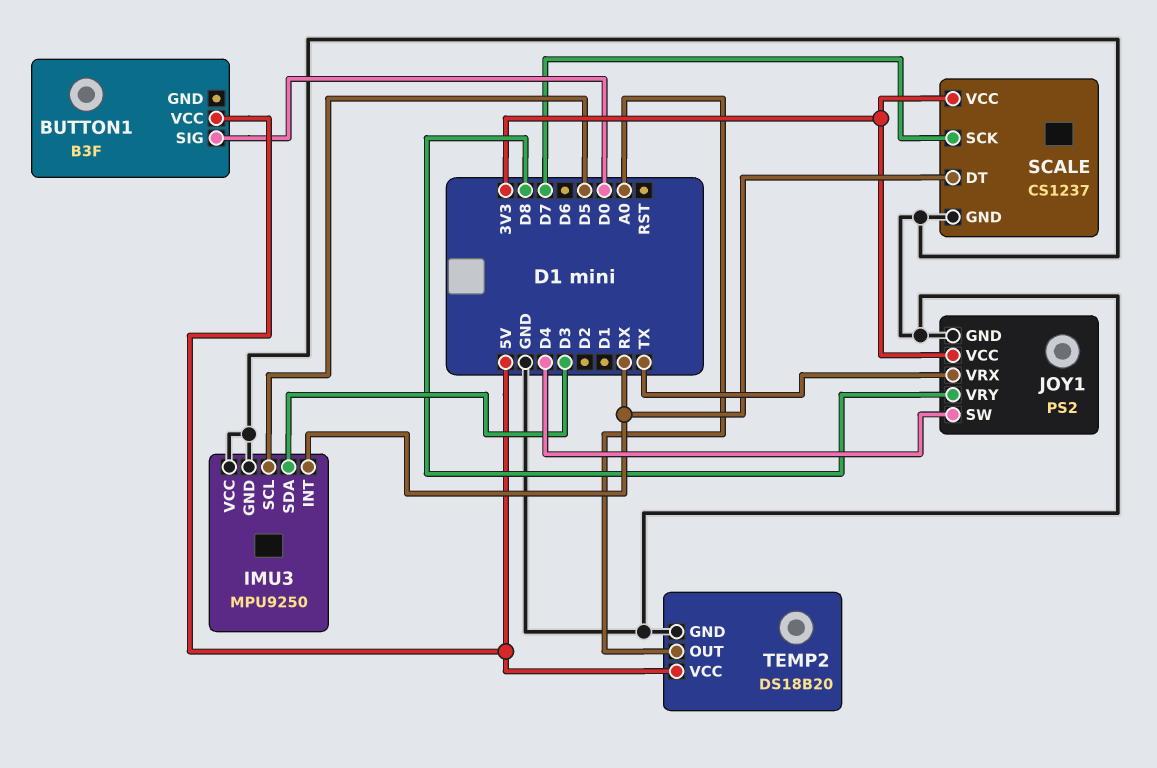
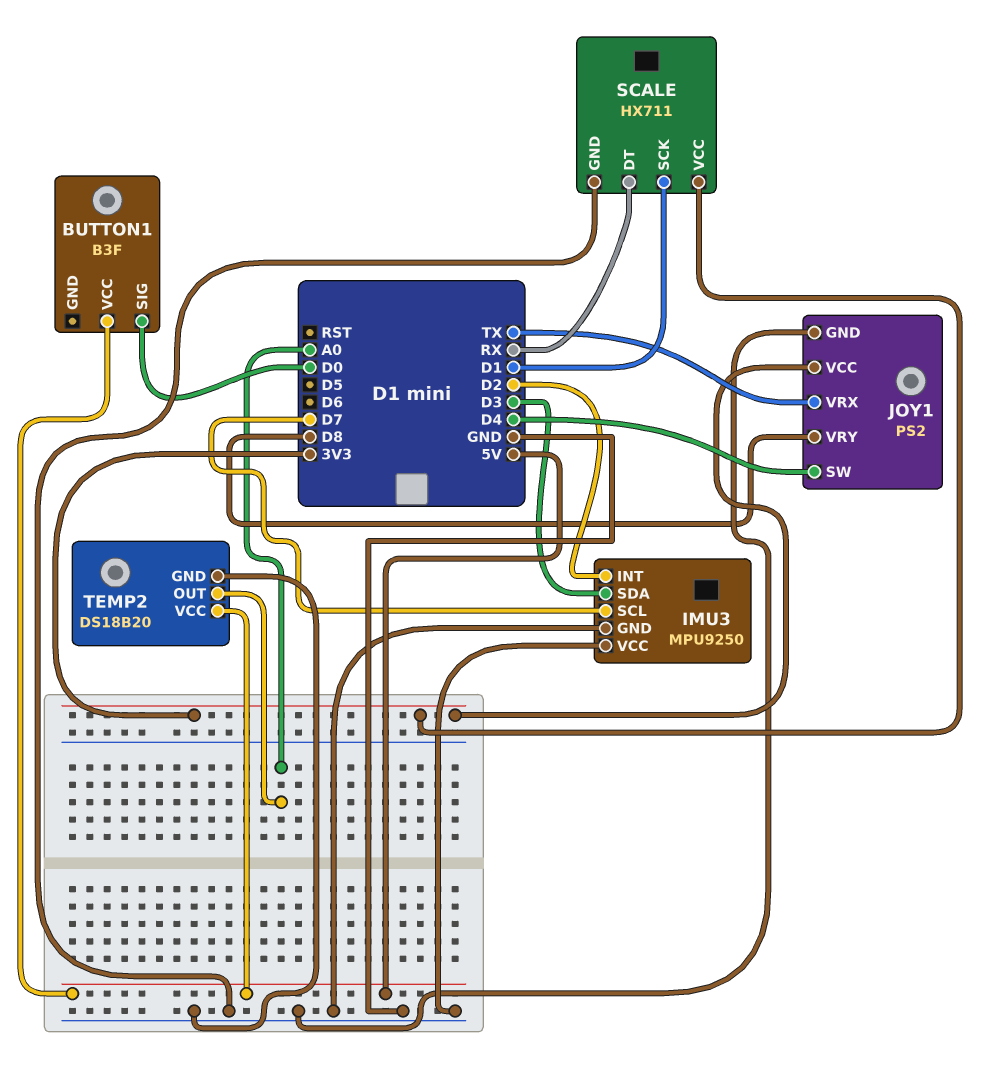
IMU3 pin INT: RX -> D2
IMU3 pin SCL: D5 -> D7
SCALE: CS1237 -> HX711
SCALE pin SCK: D7 -> D1

